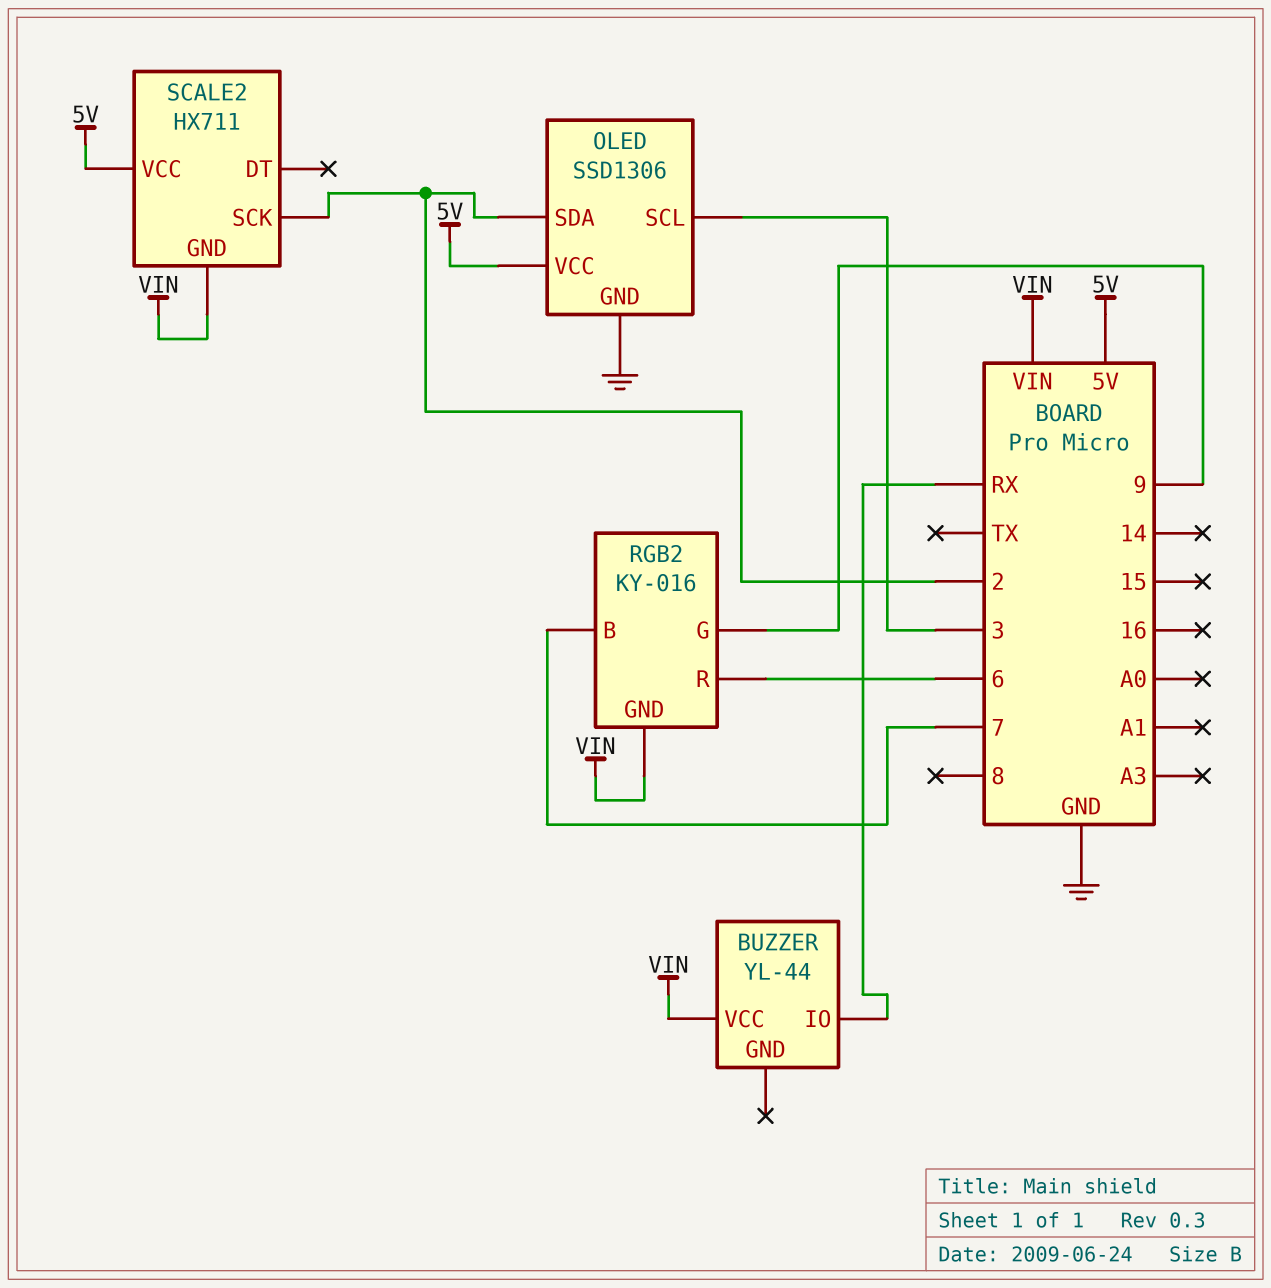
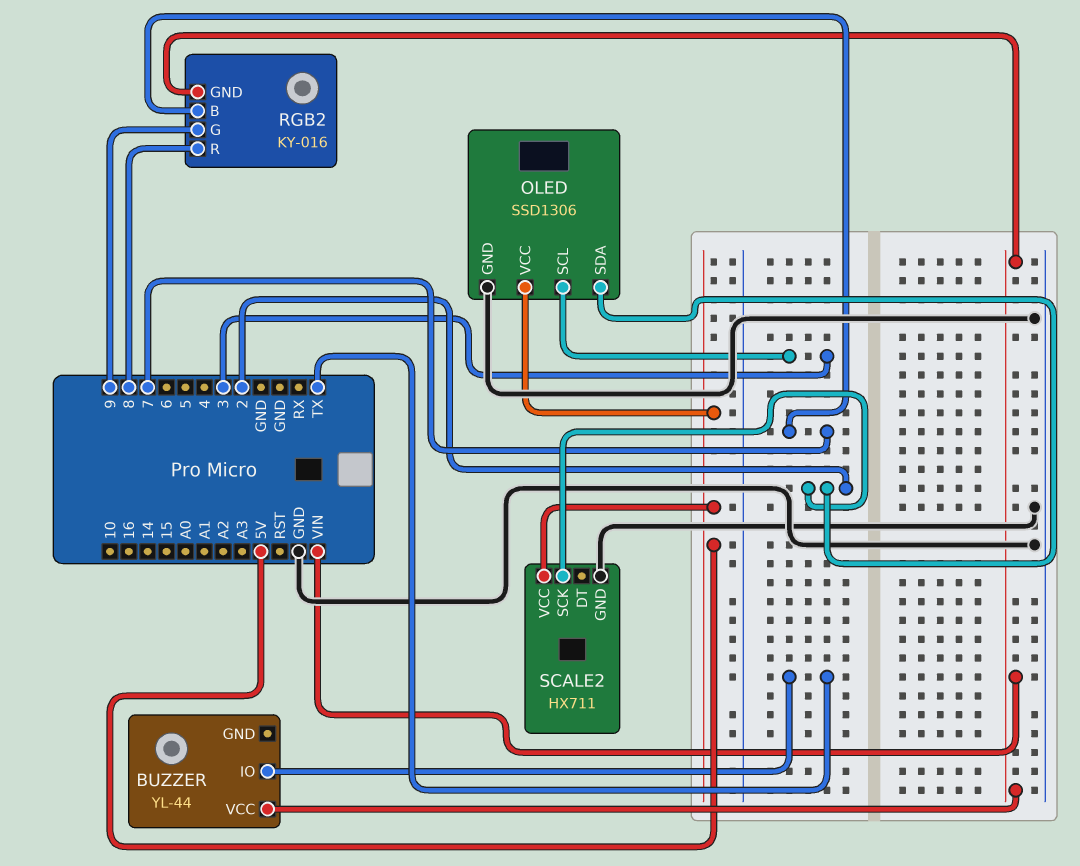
BUZZER pin IO: RX -> TX
RGB2 pin R: 6 -> 8
SCALE2 pin GND: VIN -> GND

